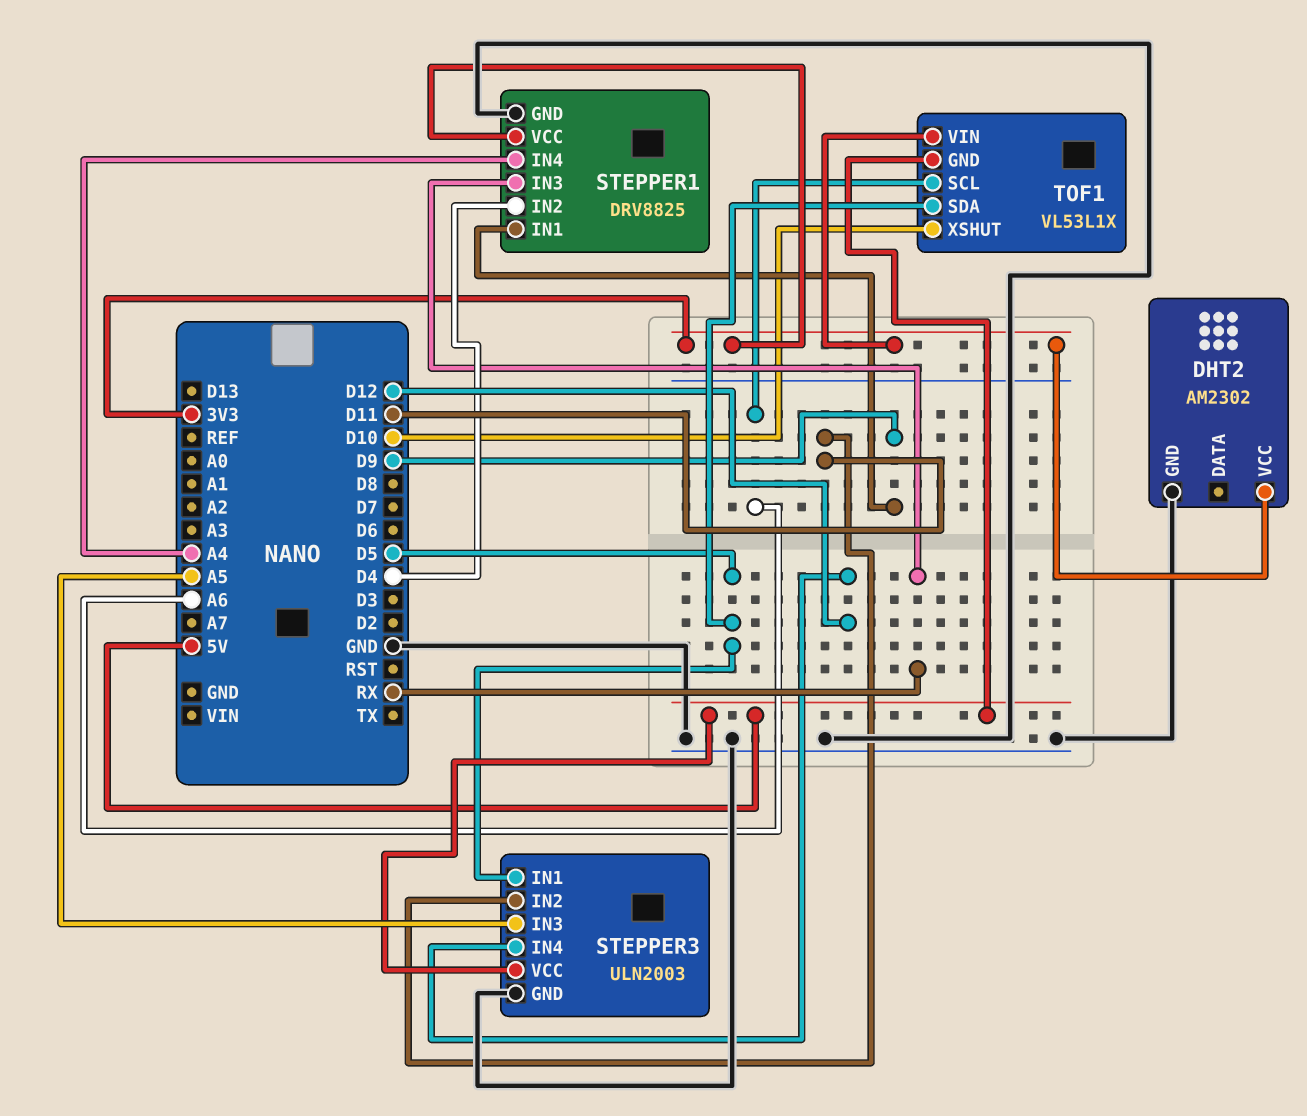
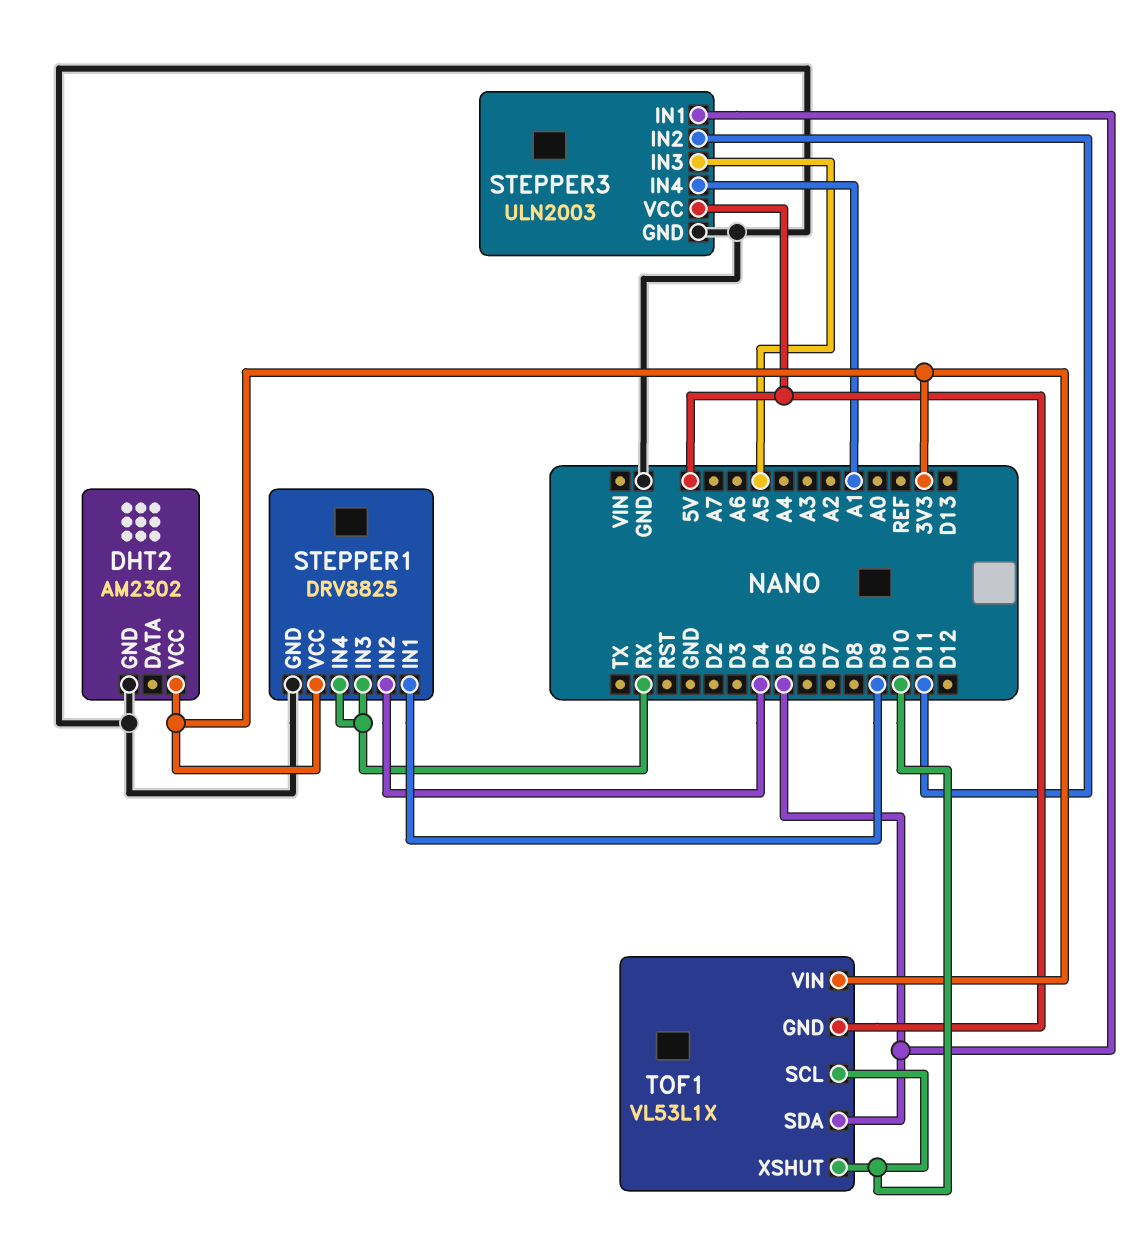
STEPPER1 pin IN4: A4 -> RX
STEPPER3 pin IN4: D12 -> A1
TOF1 pin SCL: A6 -> D10

